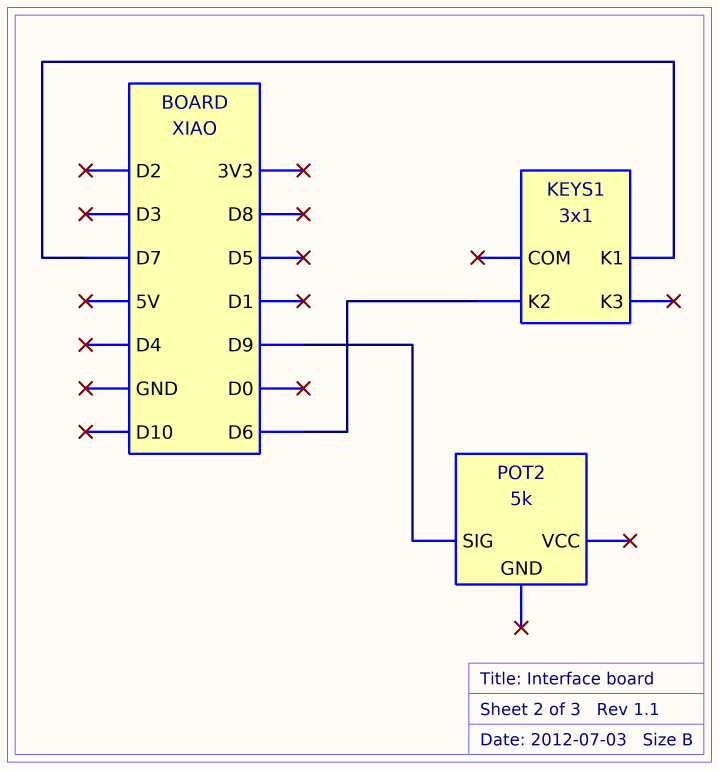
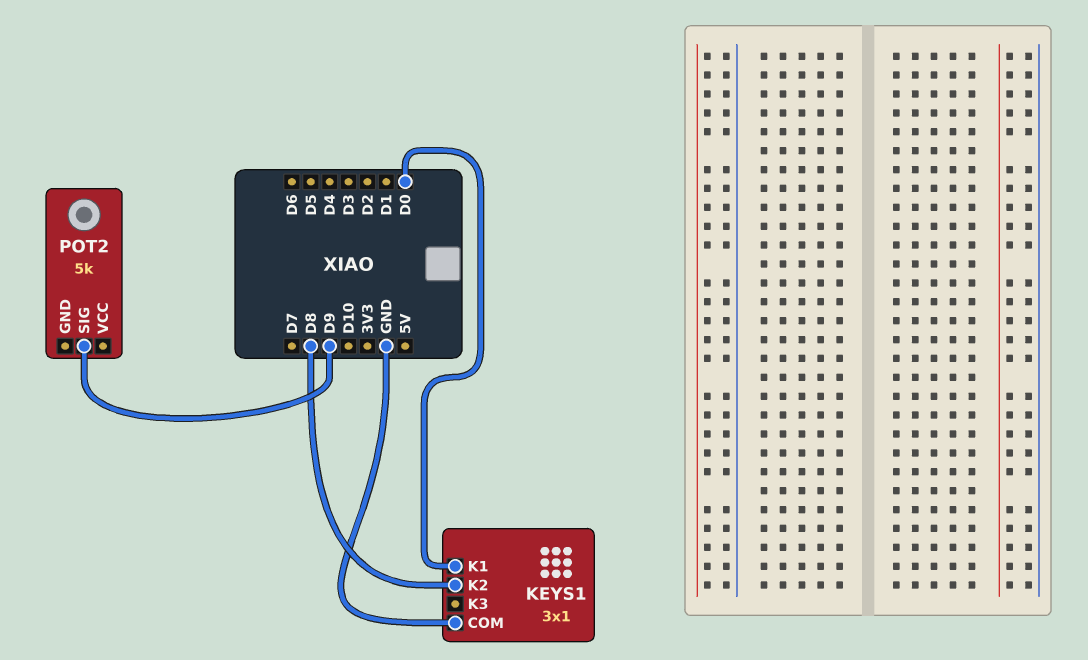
KEYS1 pin COM: none -> GND
KEYS1 pin K1: D7 -> D0
KEYS1 pin K2: D6 -> D8

